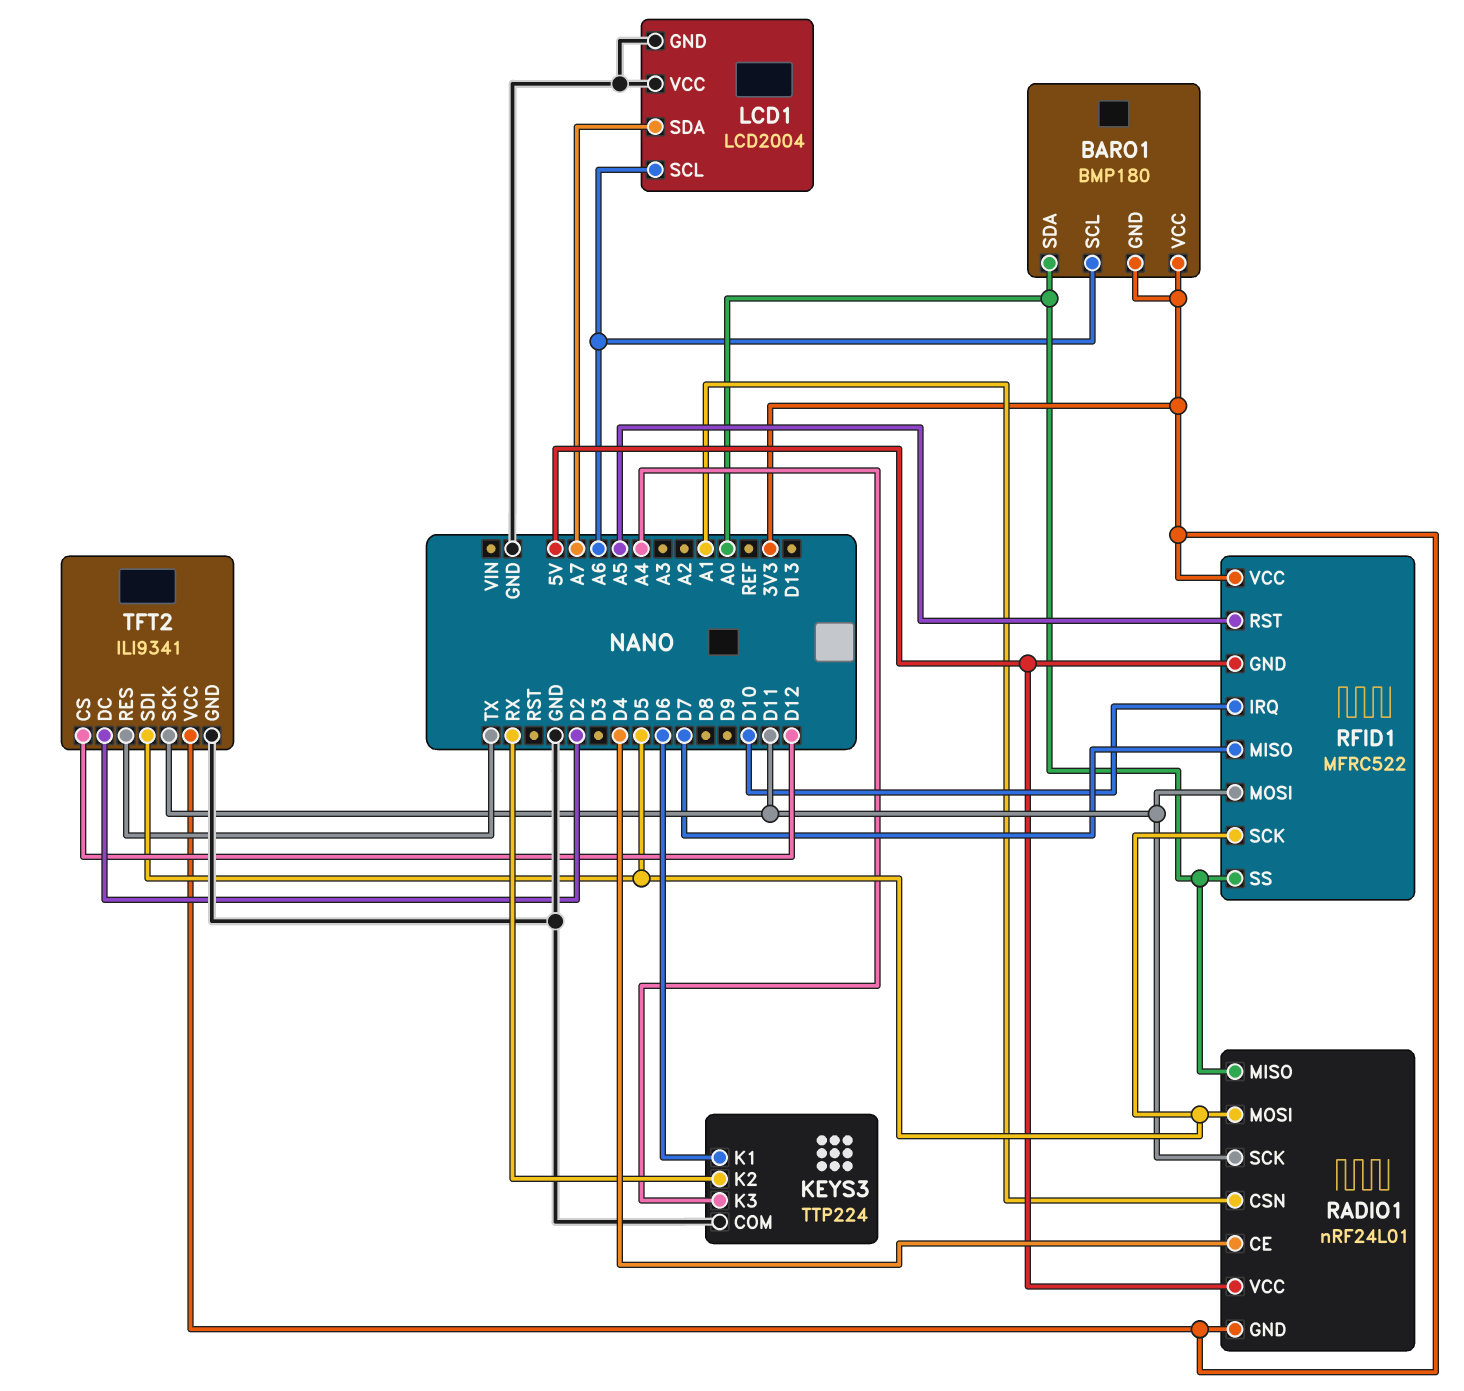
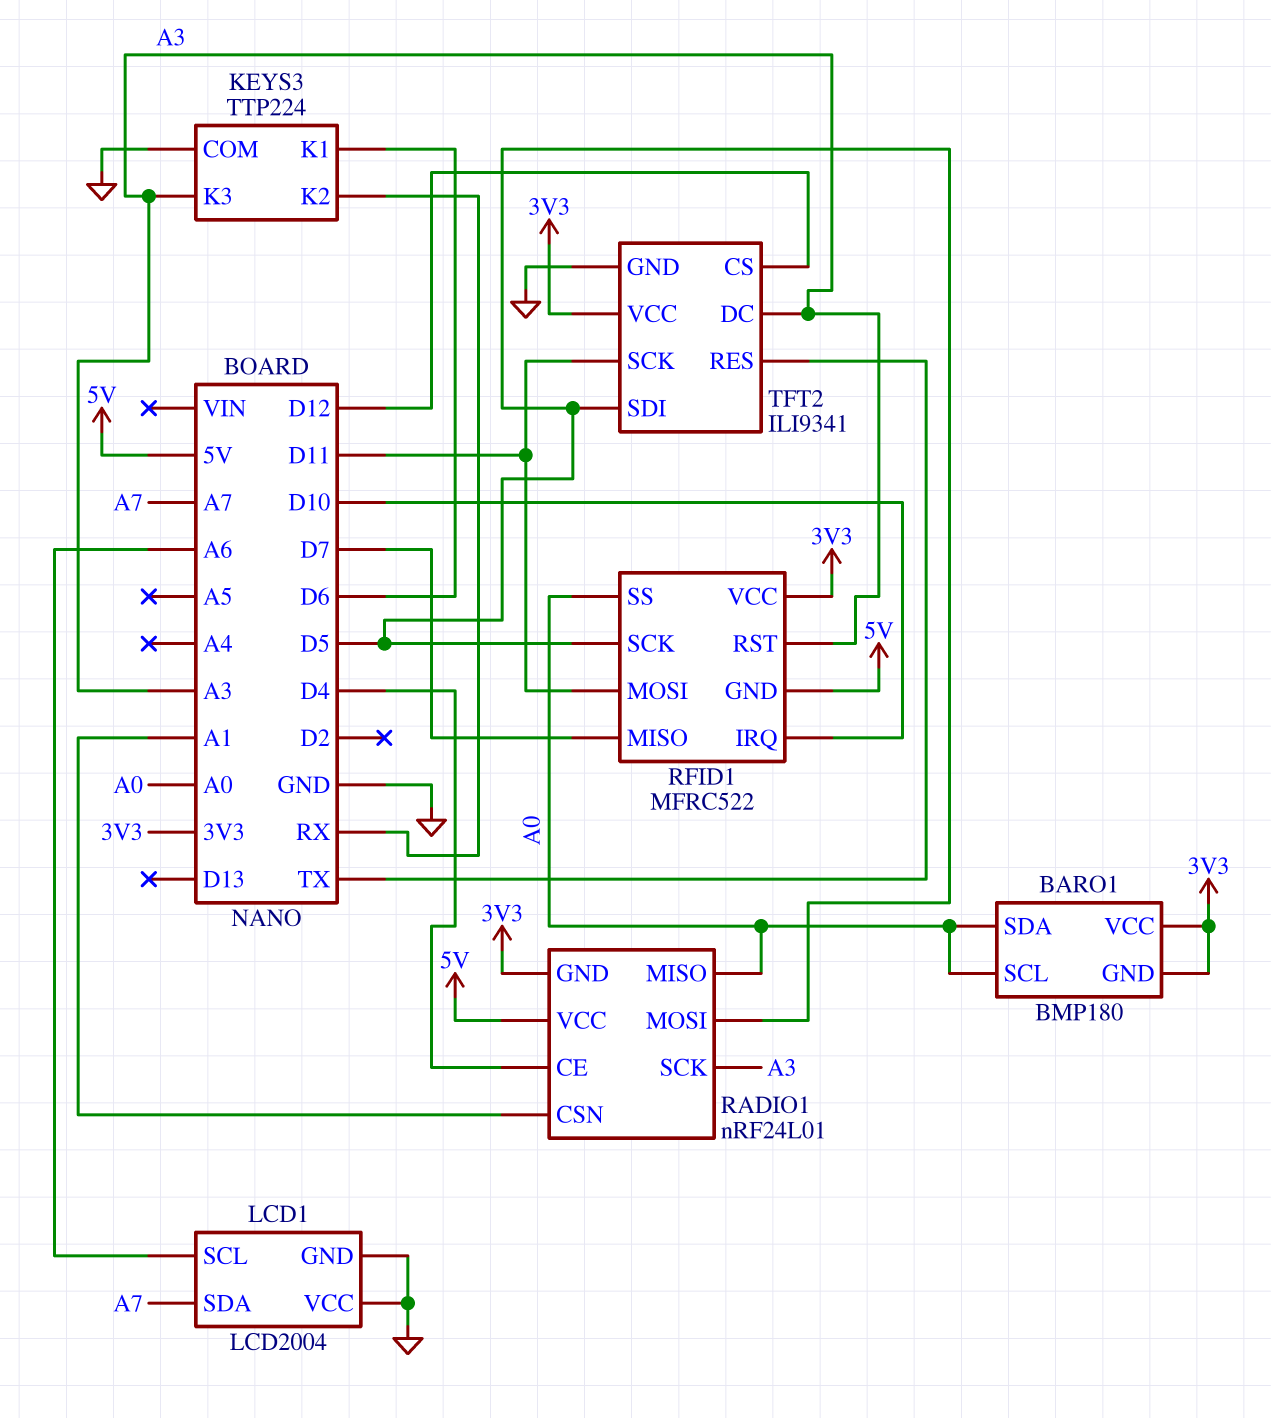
BARO1 pin SCL: A6 -> A0
KEYS3 pin K3: A4 -> A3
RADIO1 pin SCK: D11 -> A3
RFID1 pin RST: A5 -> A3
TFT2 pin DC: D2 -> A3

